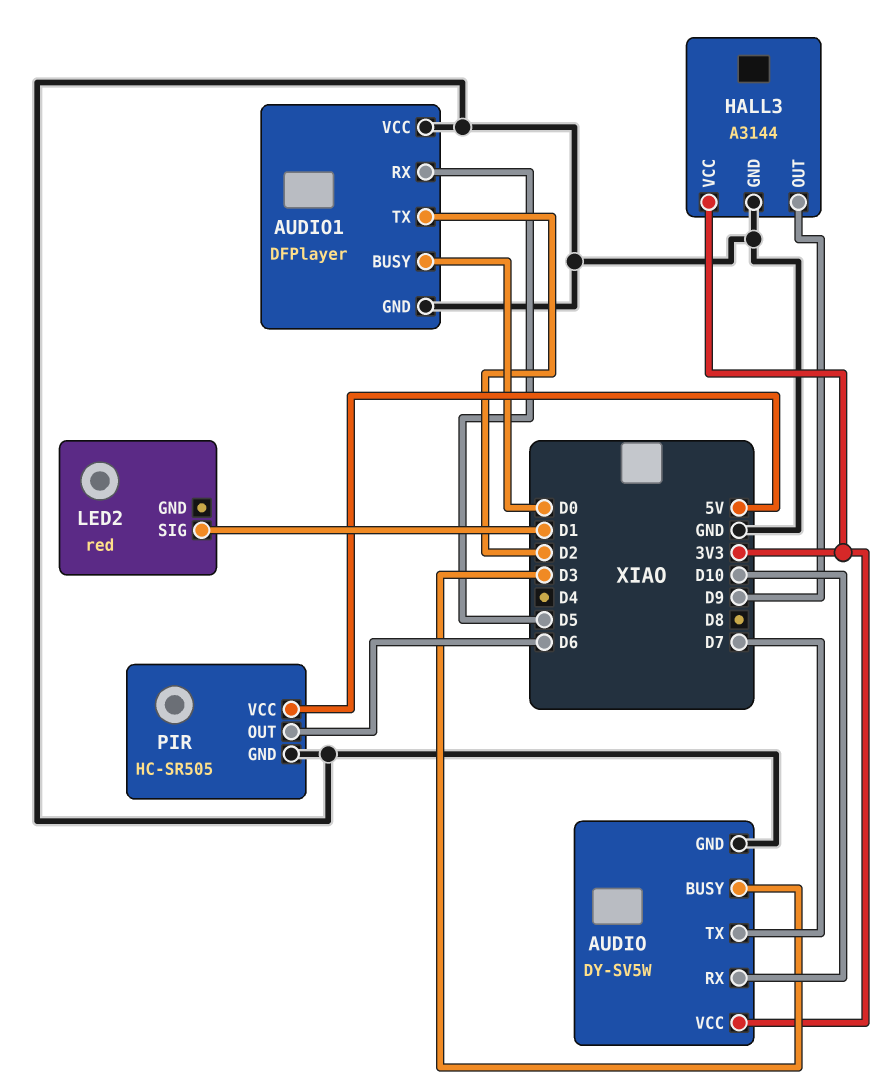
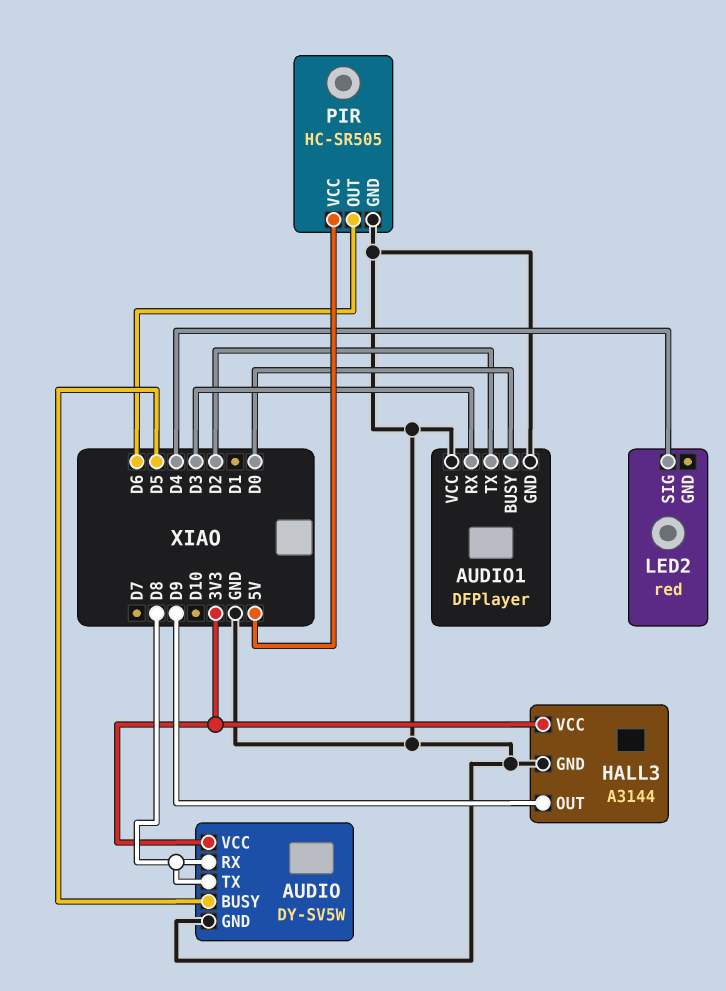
AUDIO pin BUSY: D3 -> D5
AUDIO pin RX: D10 -> D8
AUDIO pin TX: D7 -> D8
AUDIO1 pin RX: D5 -> D3
LED2 pin SIG: D1 -> D4

